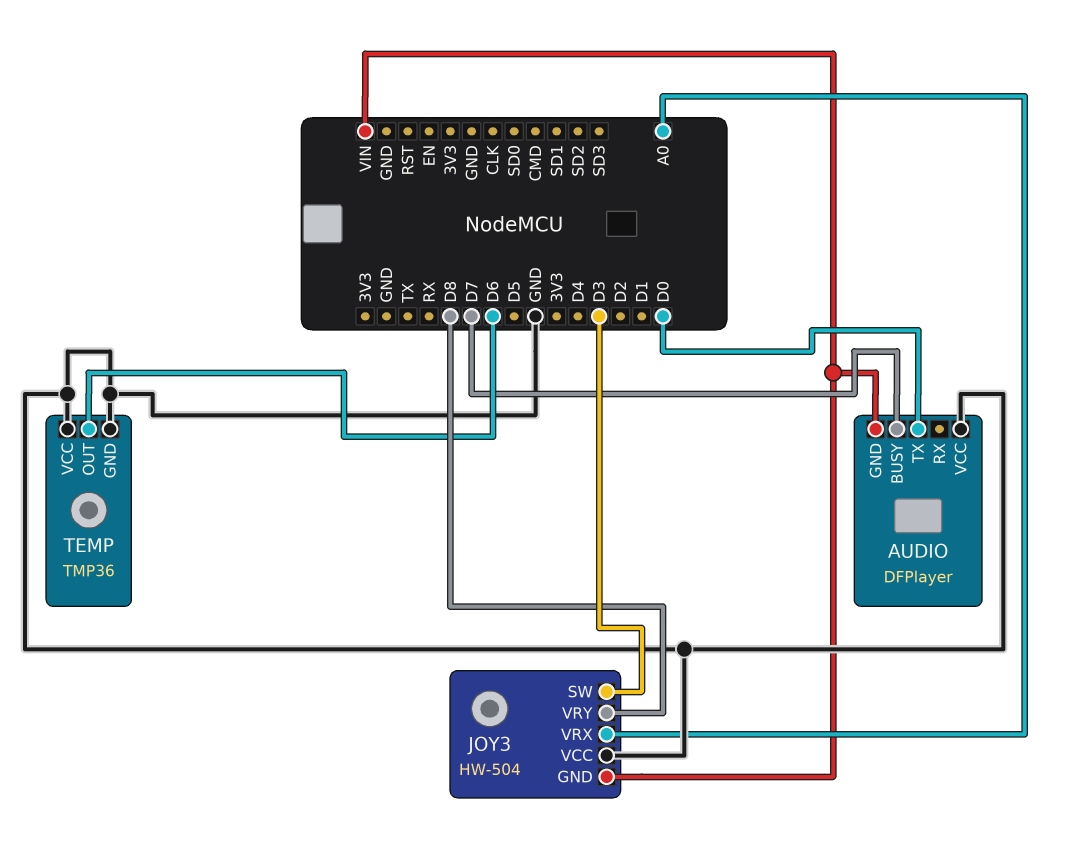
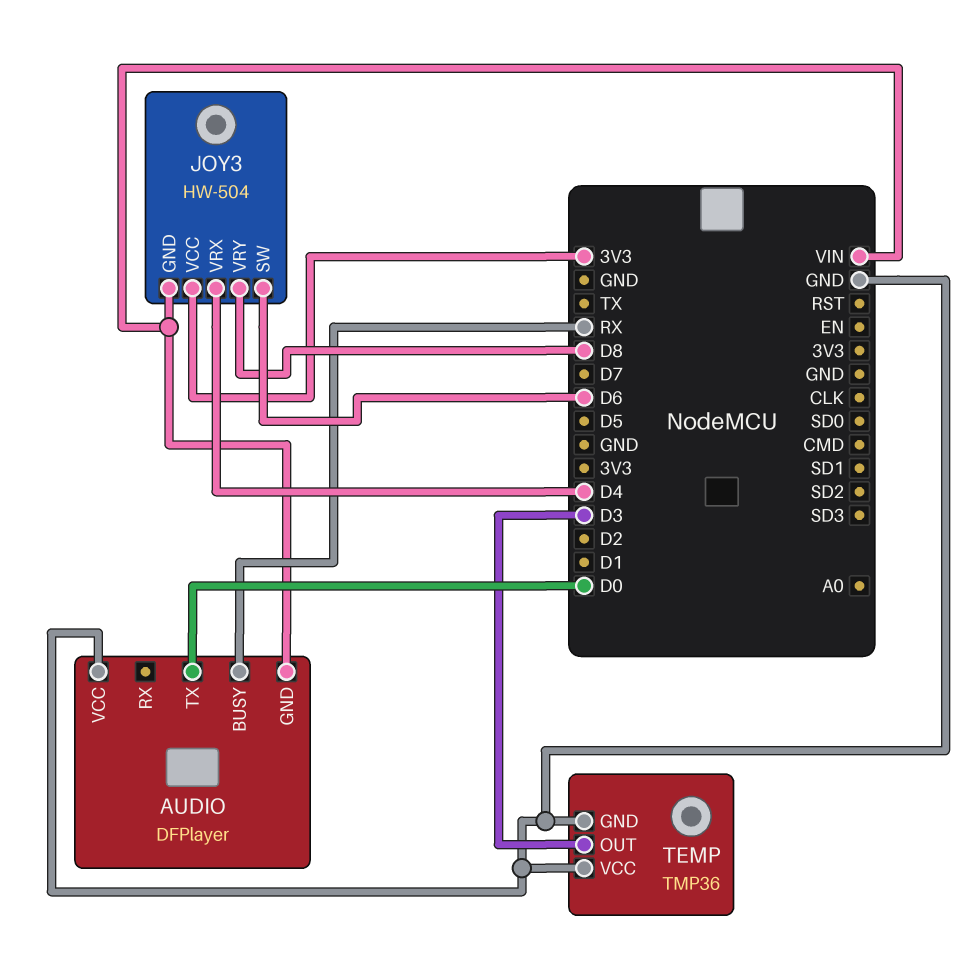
AUDIO pin BUSY: D7 -> RX
JOY3 pin SW: D3 -> D6
JOY3 pin VCC: GND -> 3V3
JOY3 pin VRX: A0 -> D4
TEMP pin OUT: D6 -> D3

